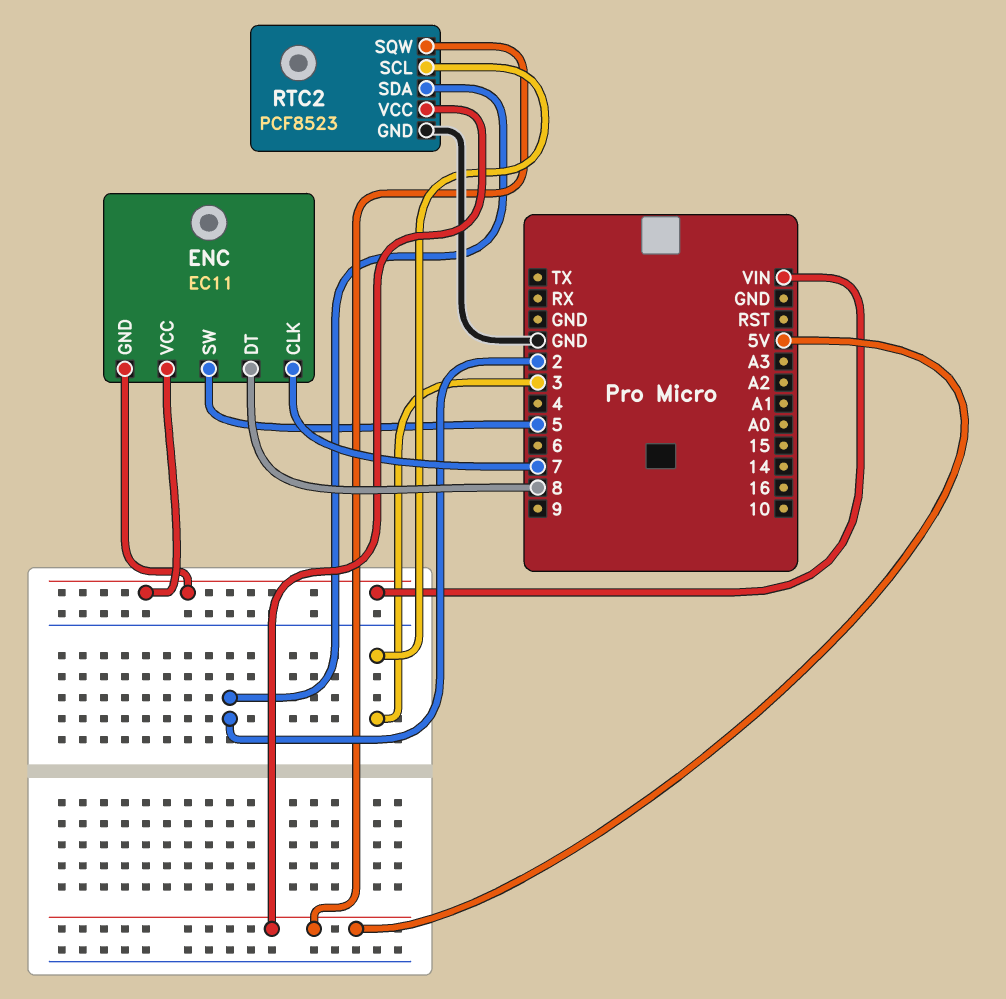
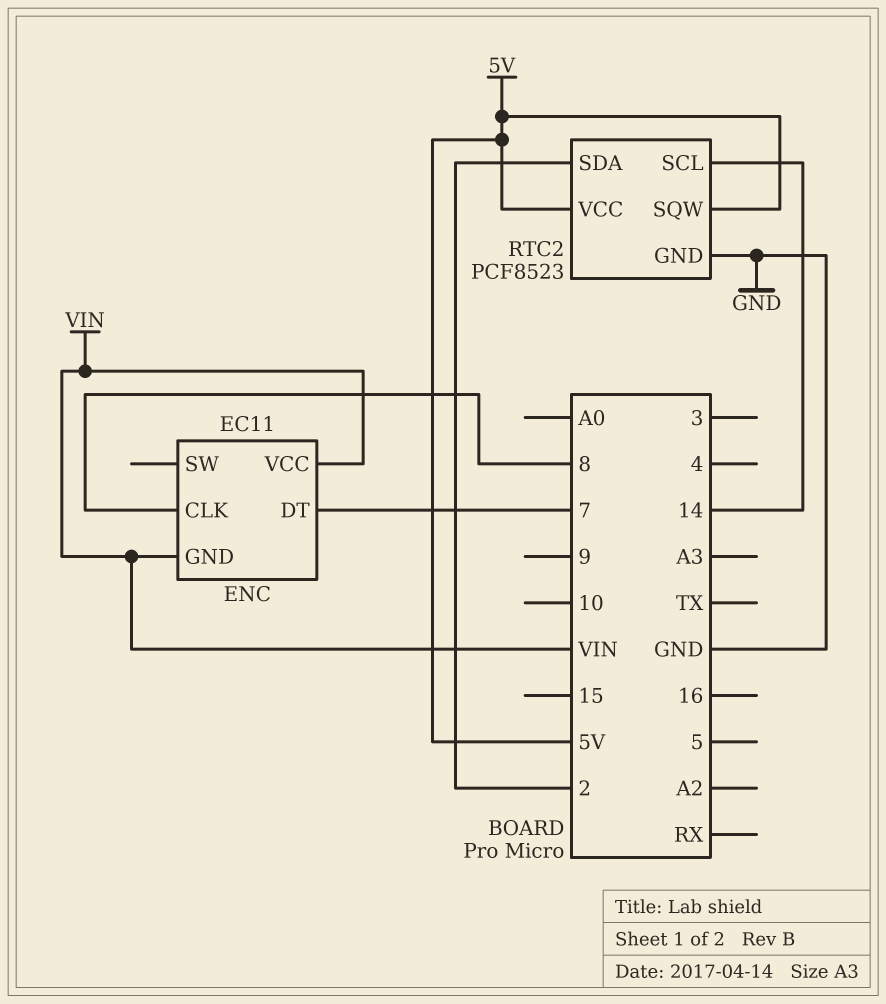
ENC pin CLK: 7 -> 8
ENC pin DT: 8 -> 7
ENC pin SW: 5 -> none
RTC2 pin SCL: 3 -> 14

